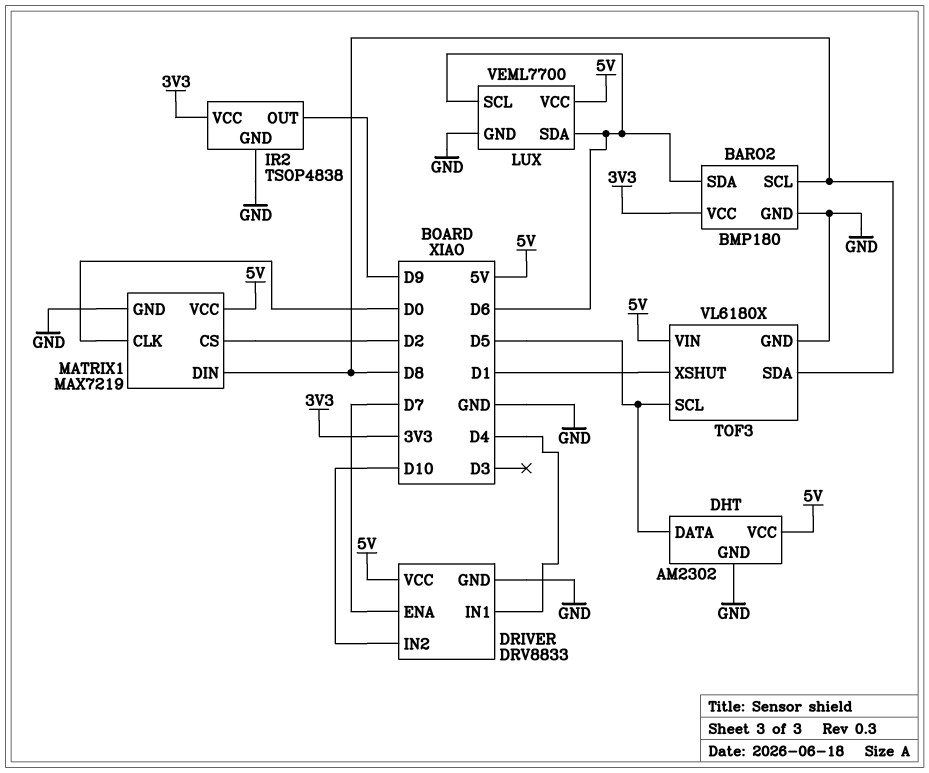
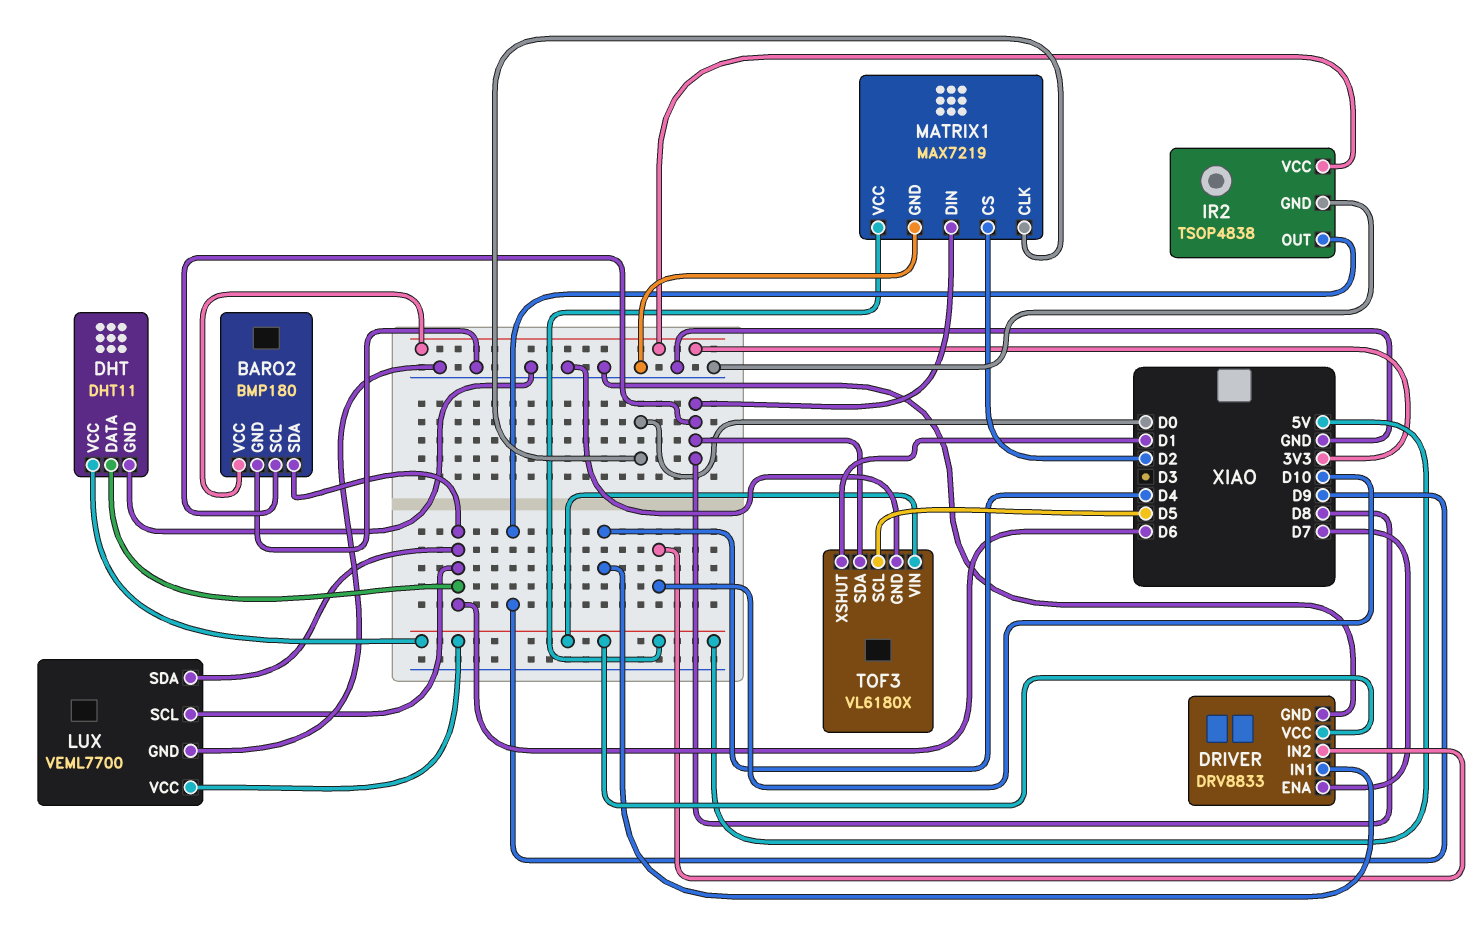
DHT: AM2302 -> DHT11
DHT pin DATA: D5 -> D6

